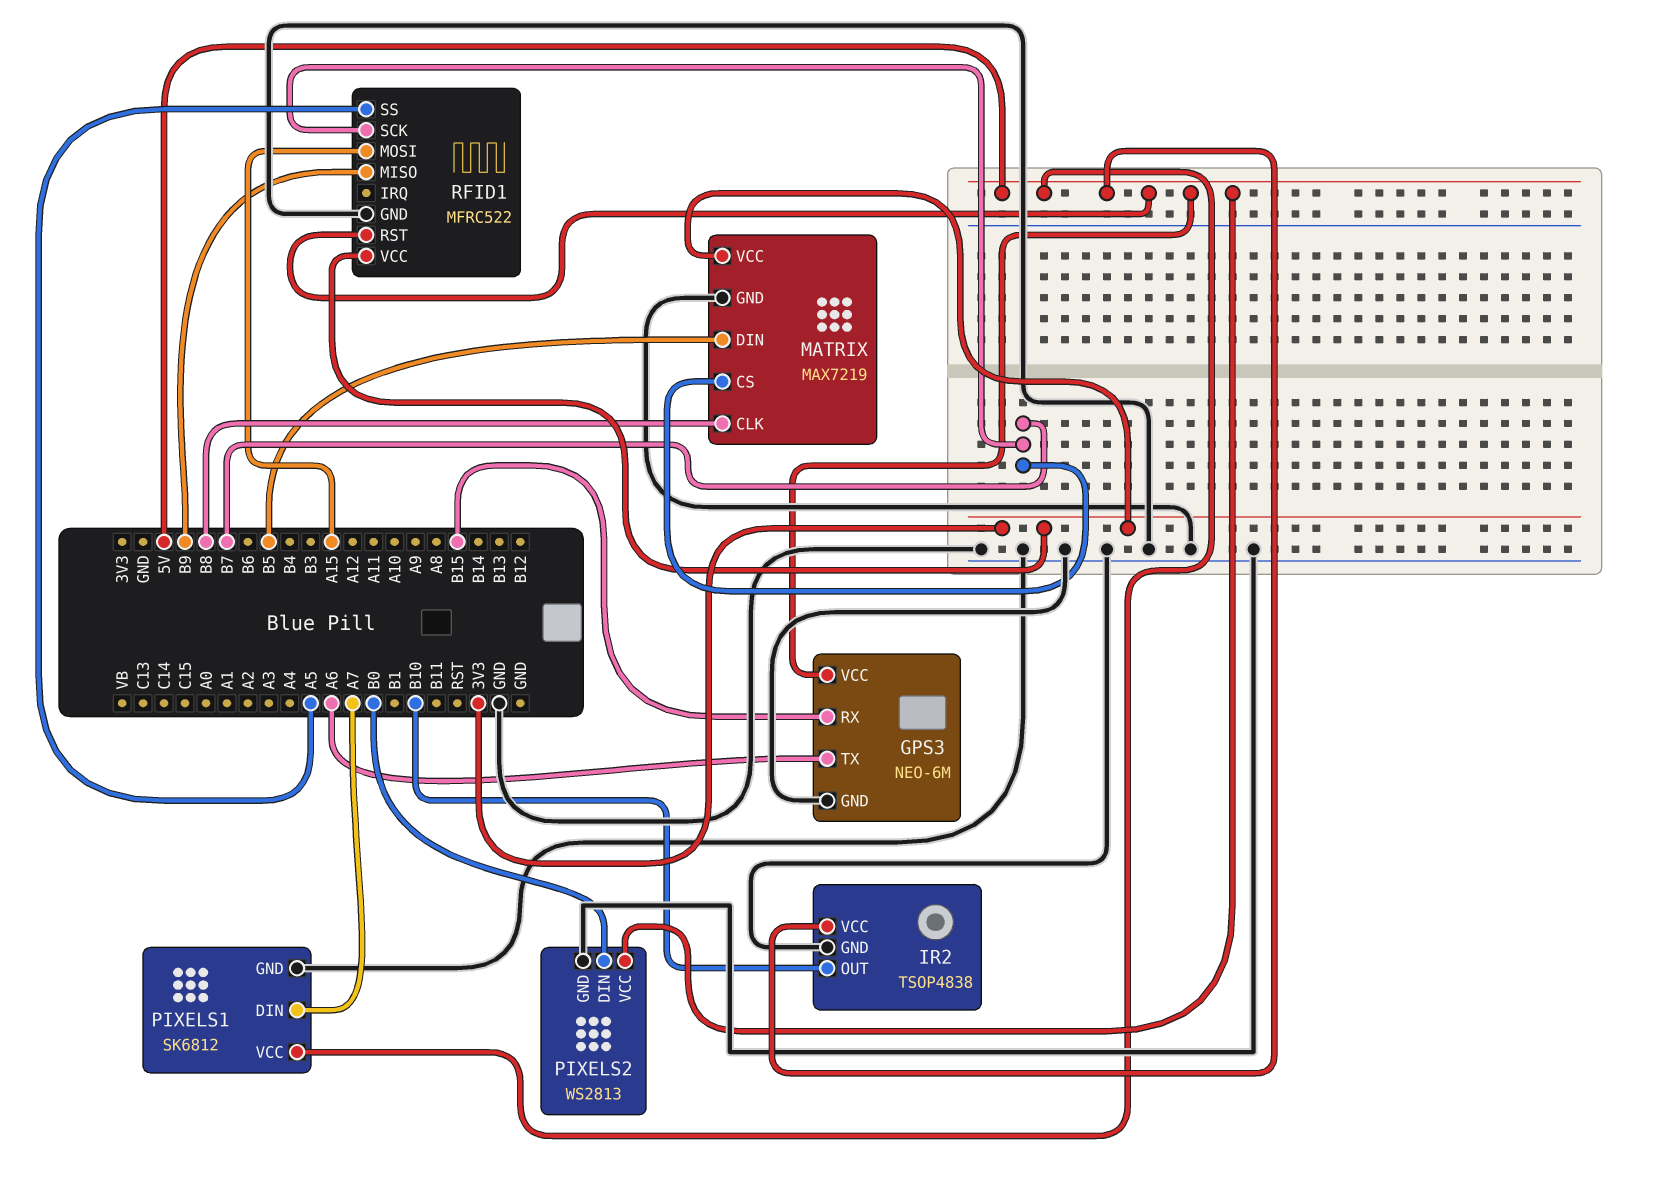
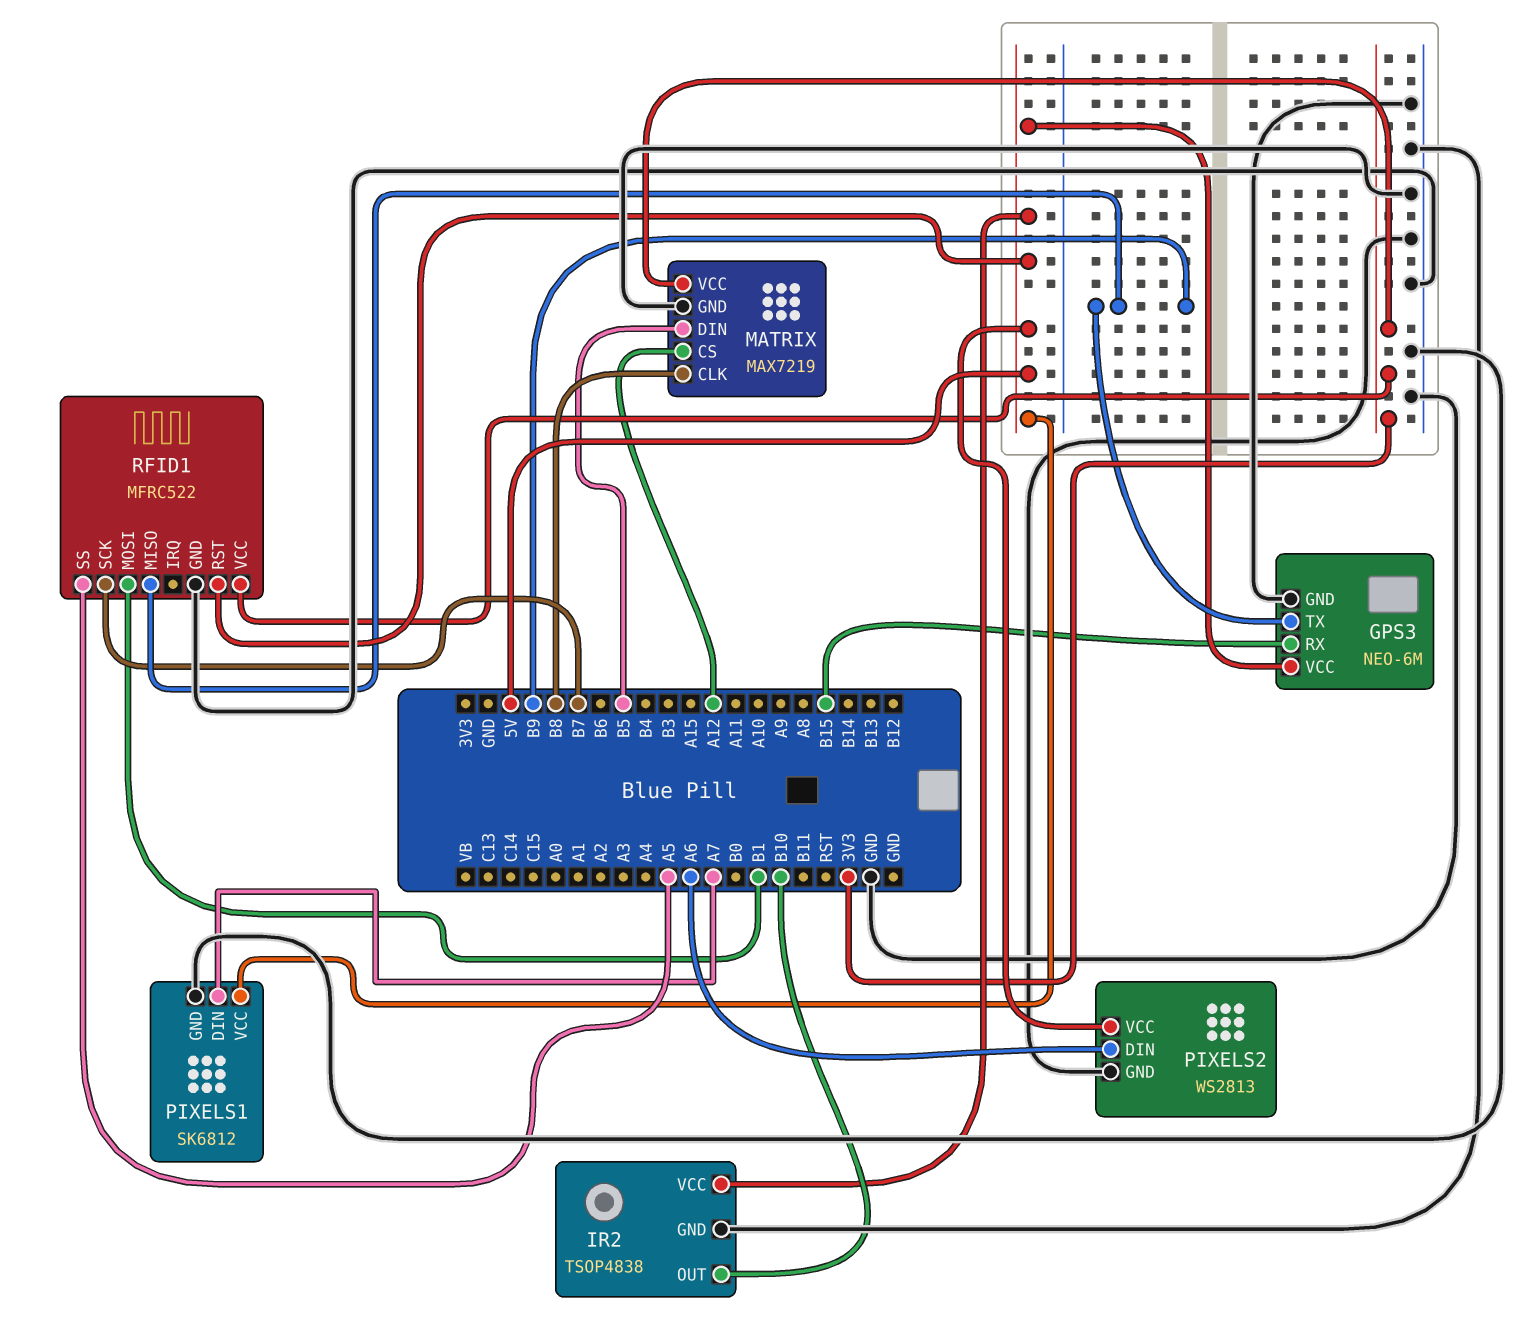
GPS3 pin TX: A6 -> B9
MATRIX pin CS: B7 -> A12
PIXELS2 pin DIN: B0 -> A6
RFID1 pin MOSI: A15 -> B1

